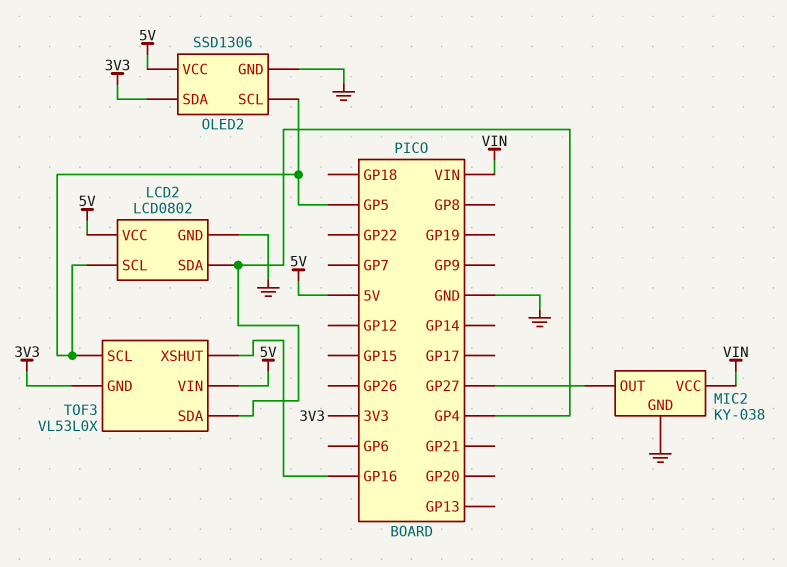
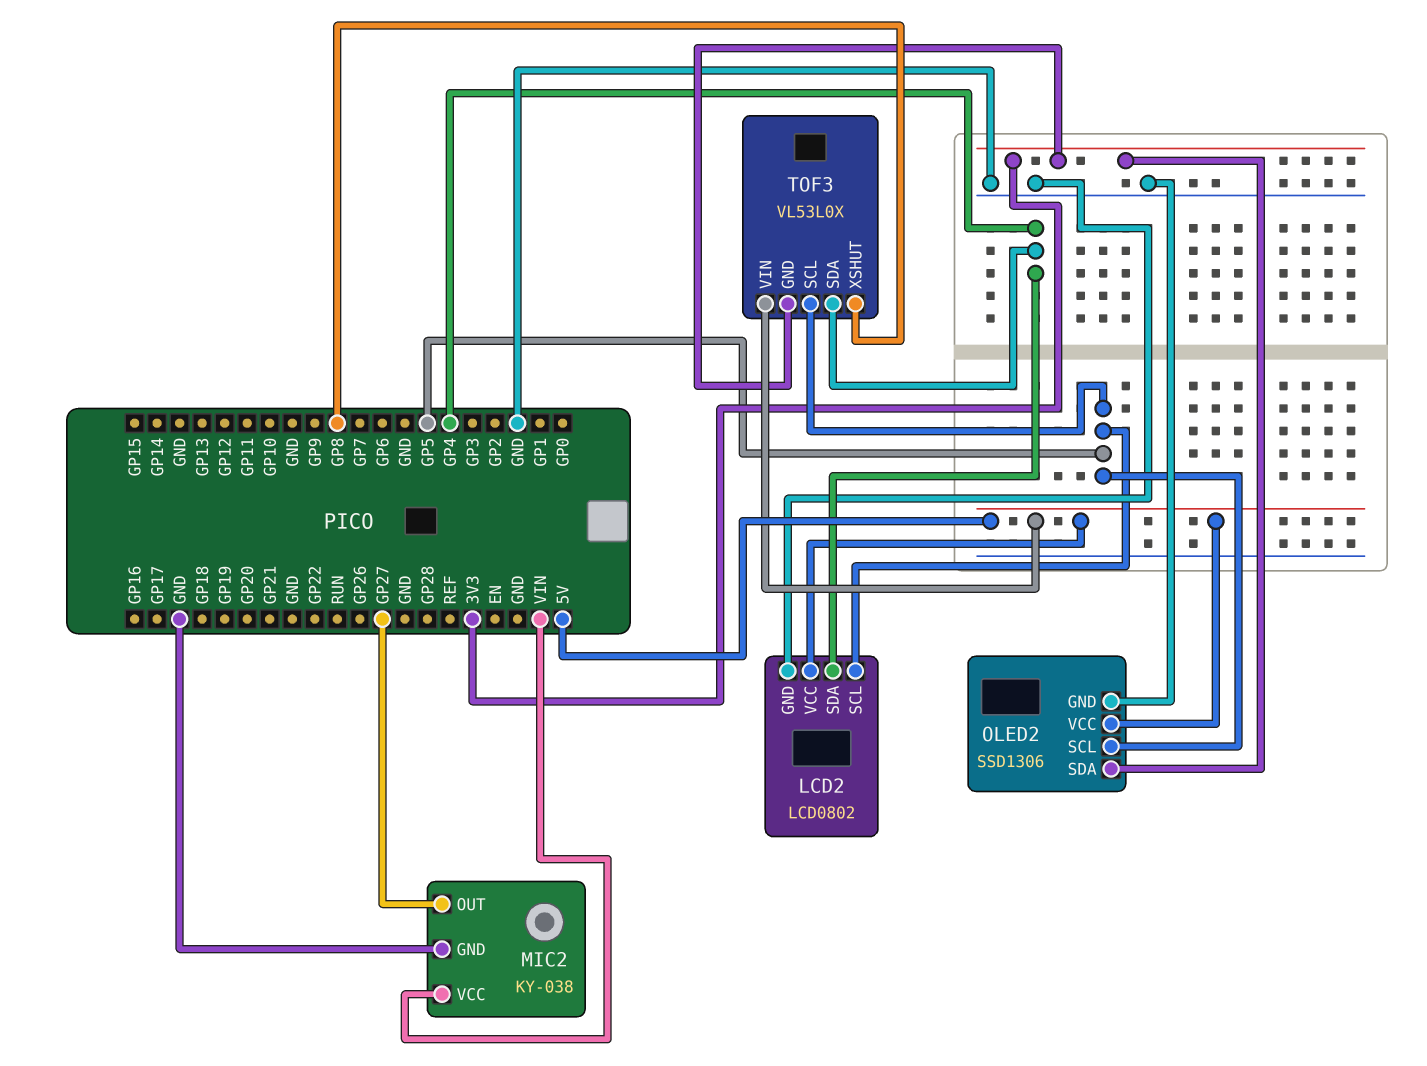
TOF3 pin XSHUT: GP16 -> GP8

